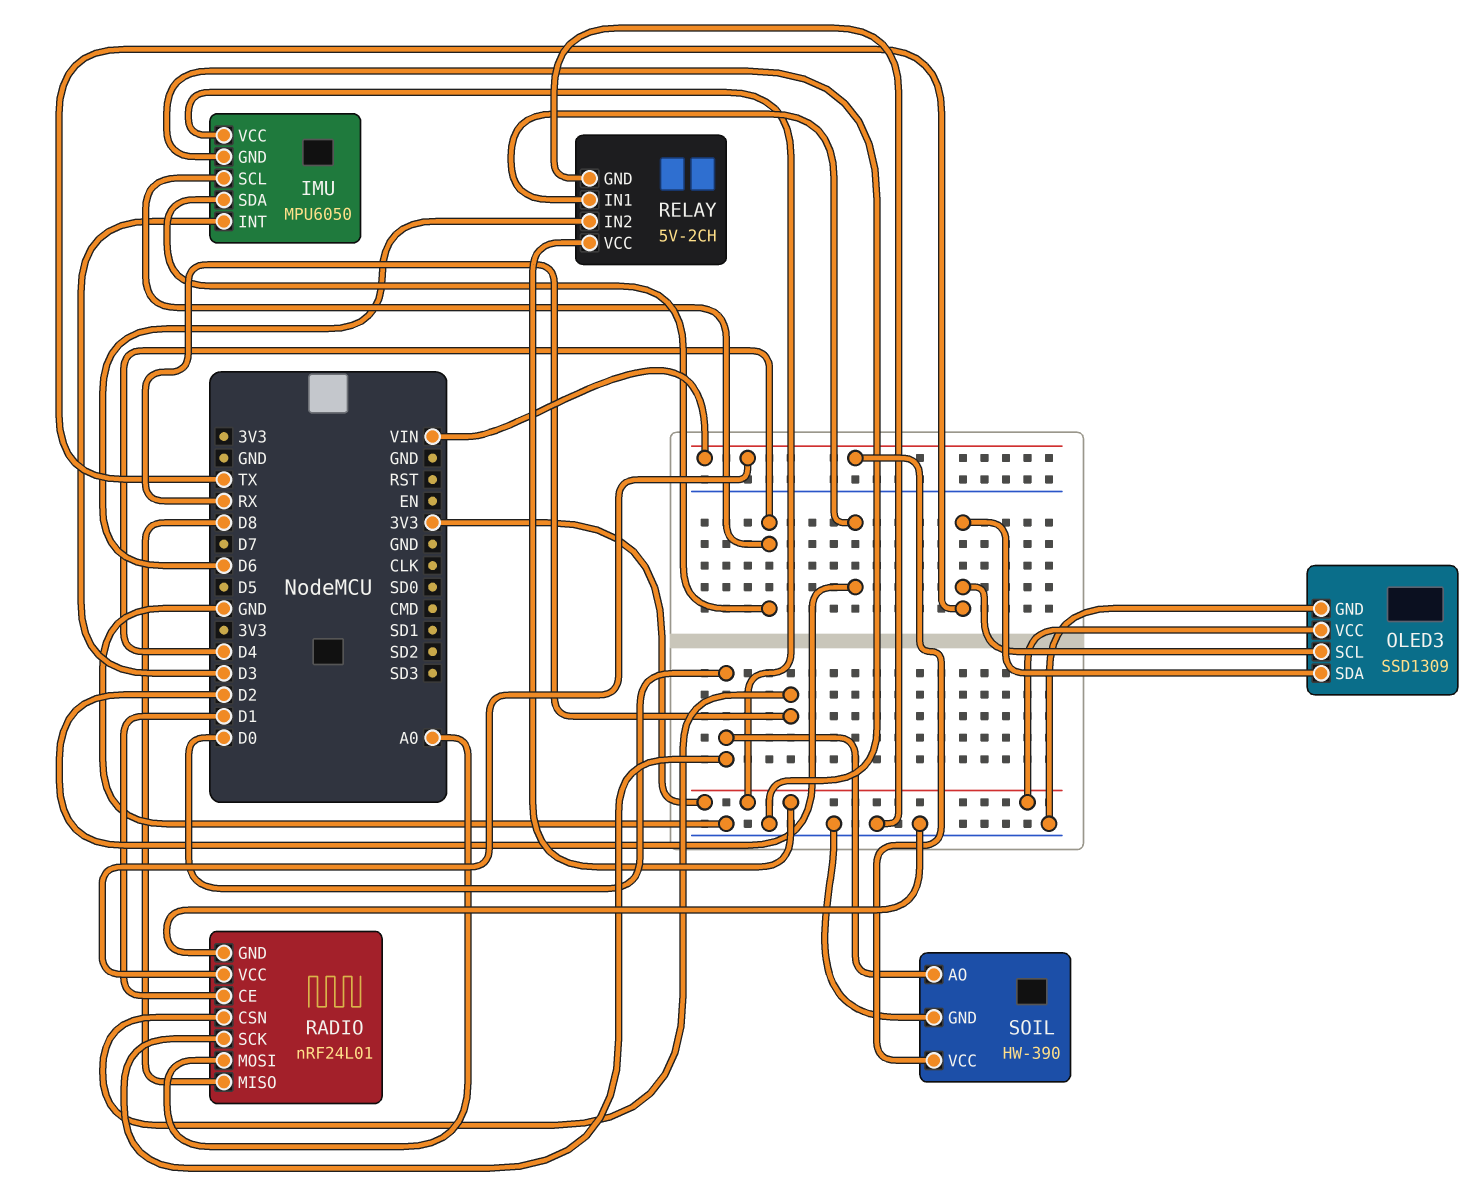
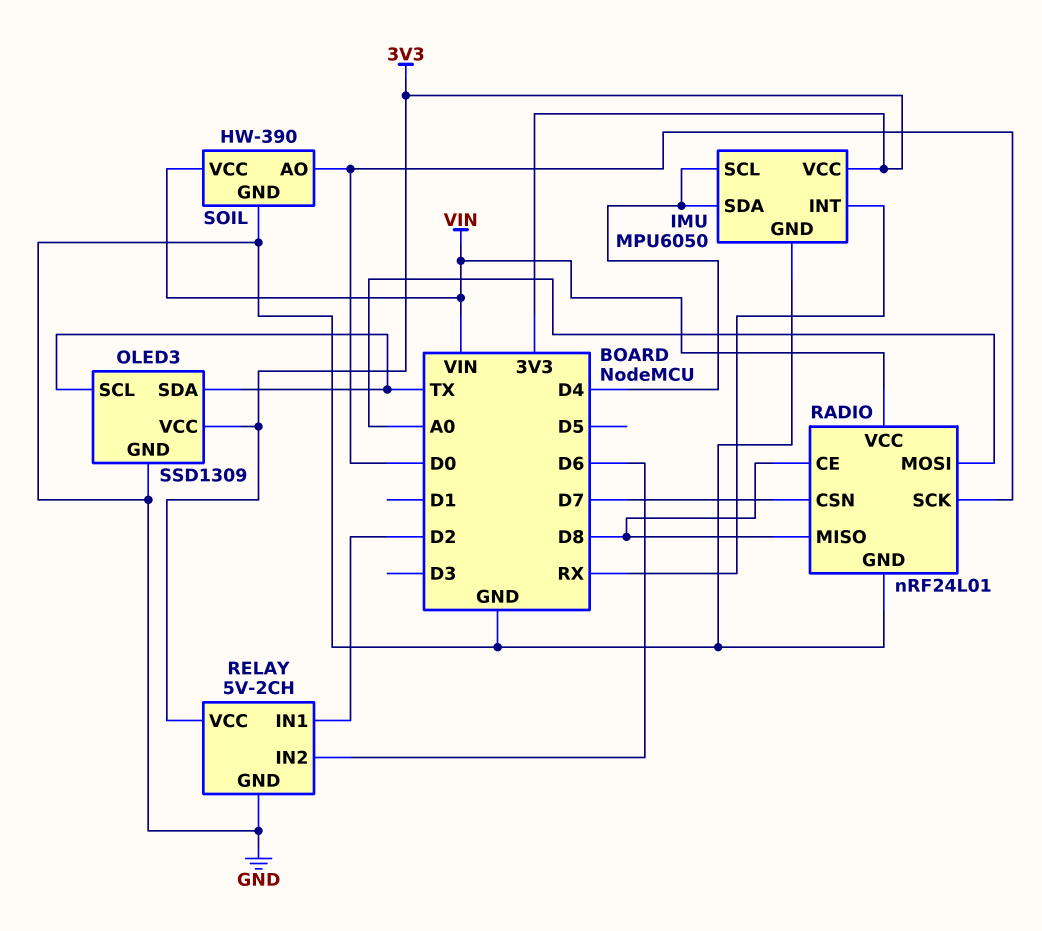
IMU pin INT: D3 -> RX
RADIO pin CE: D1 -> D8
RADIO pin CSN: RX -> D7

